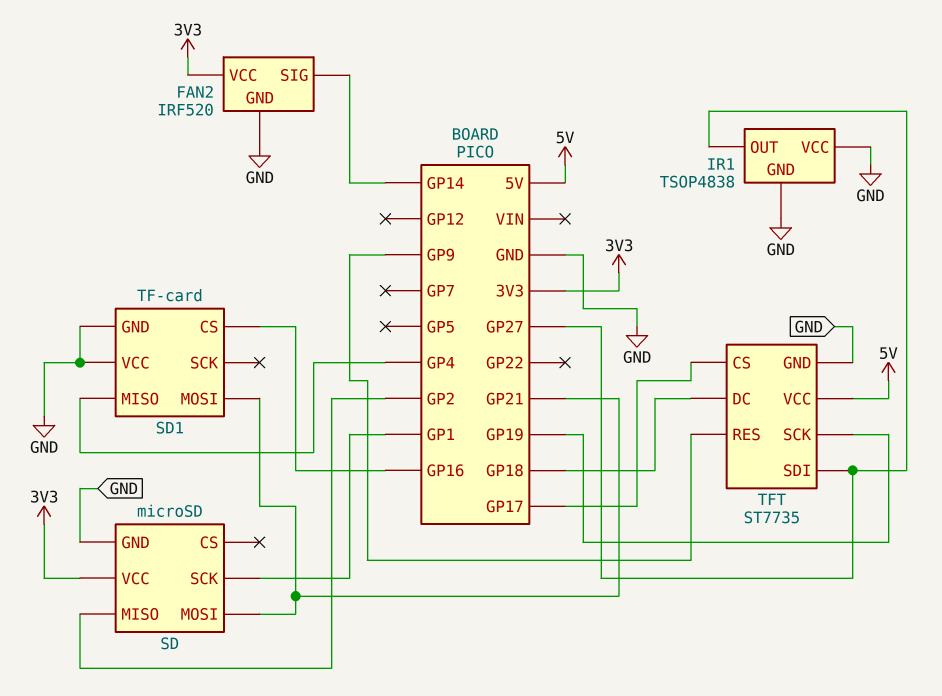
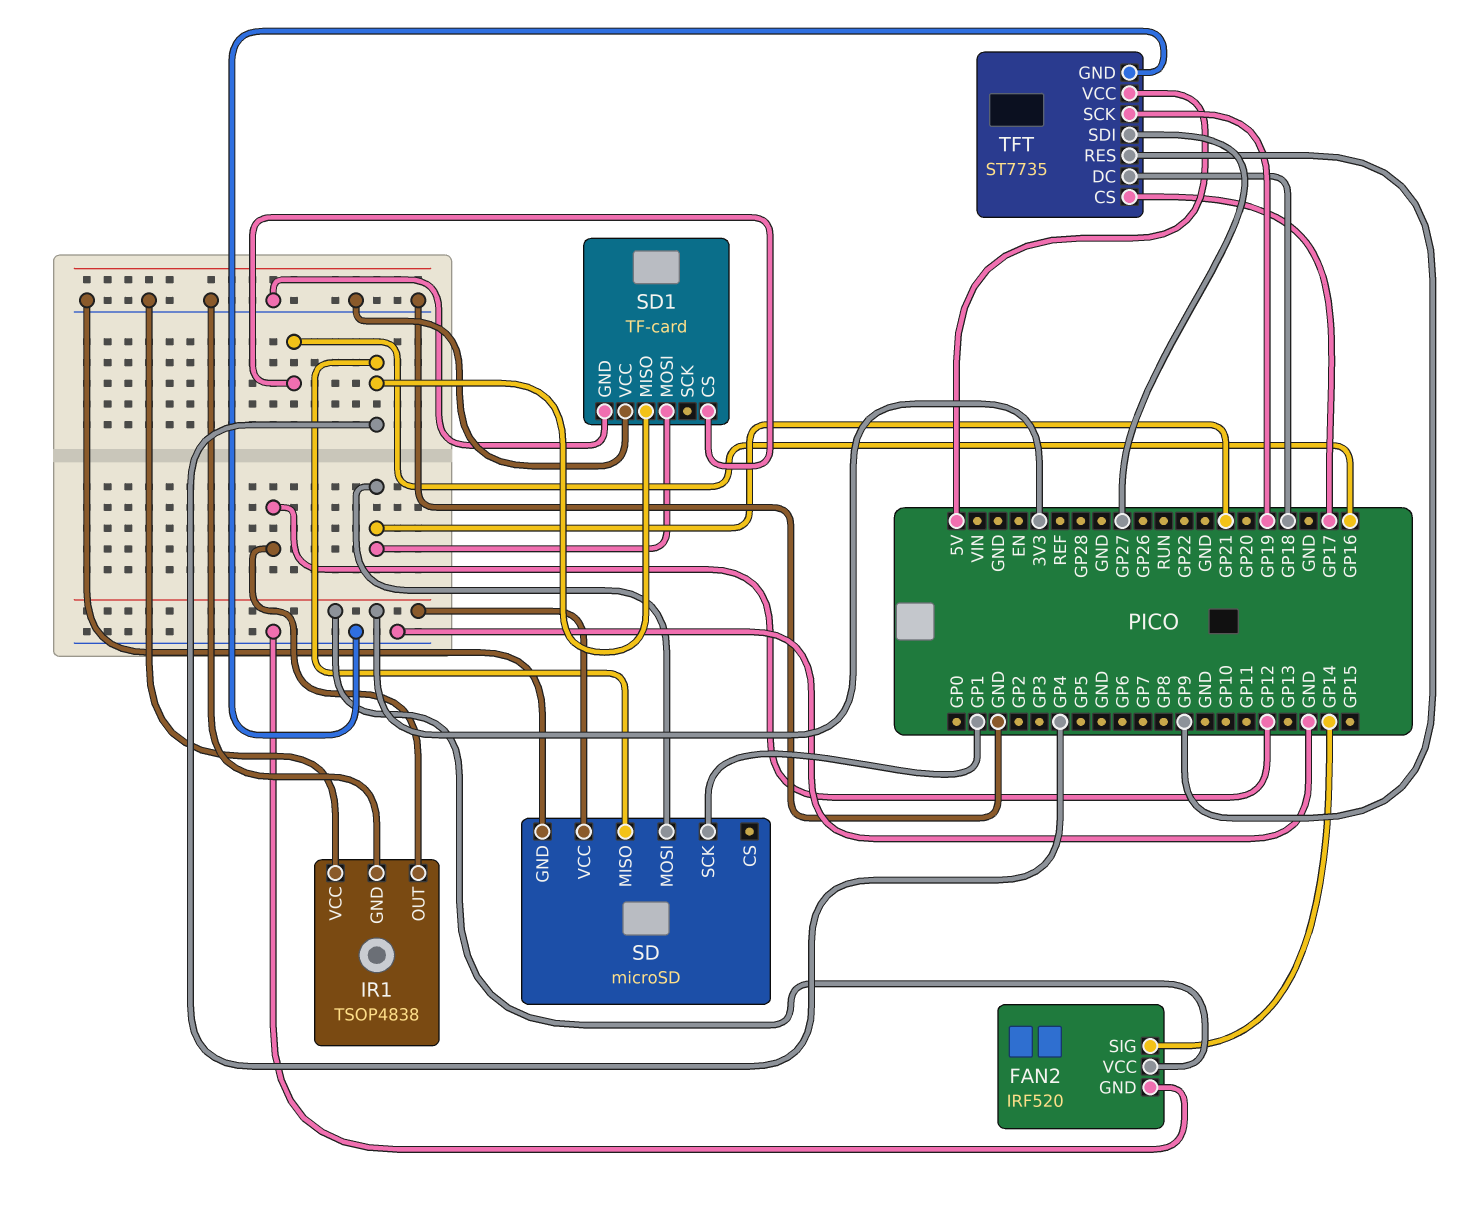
IR1 pin OUT: GP27 -> GP12
SD pin MISO: GP2 -> GP4

